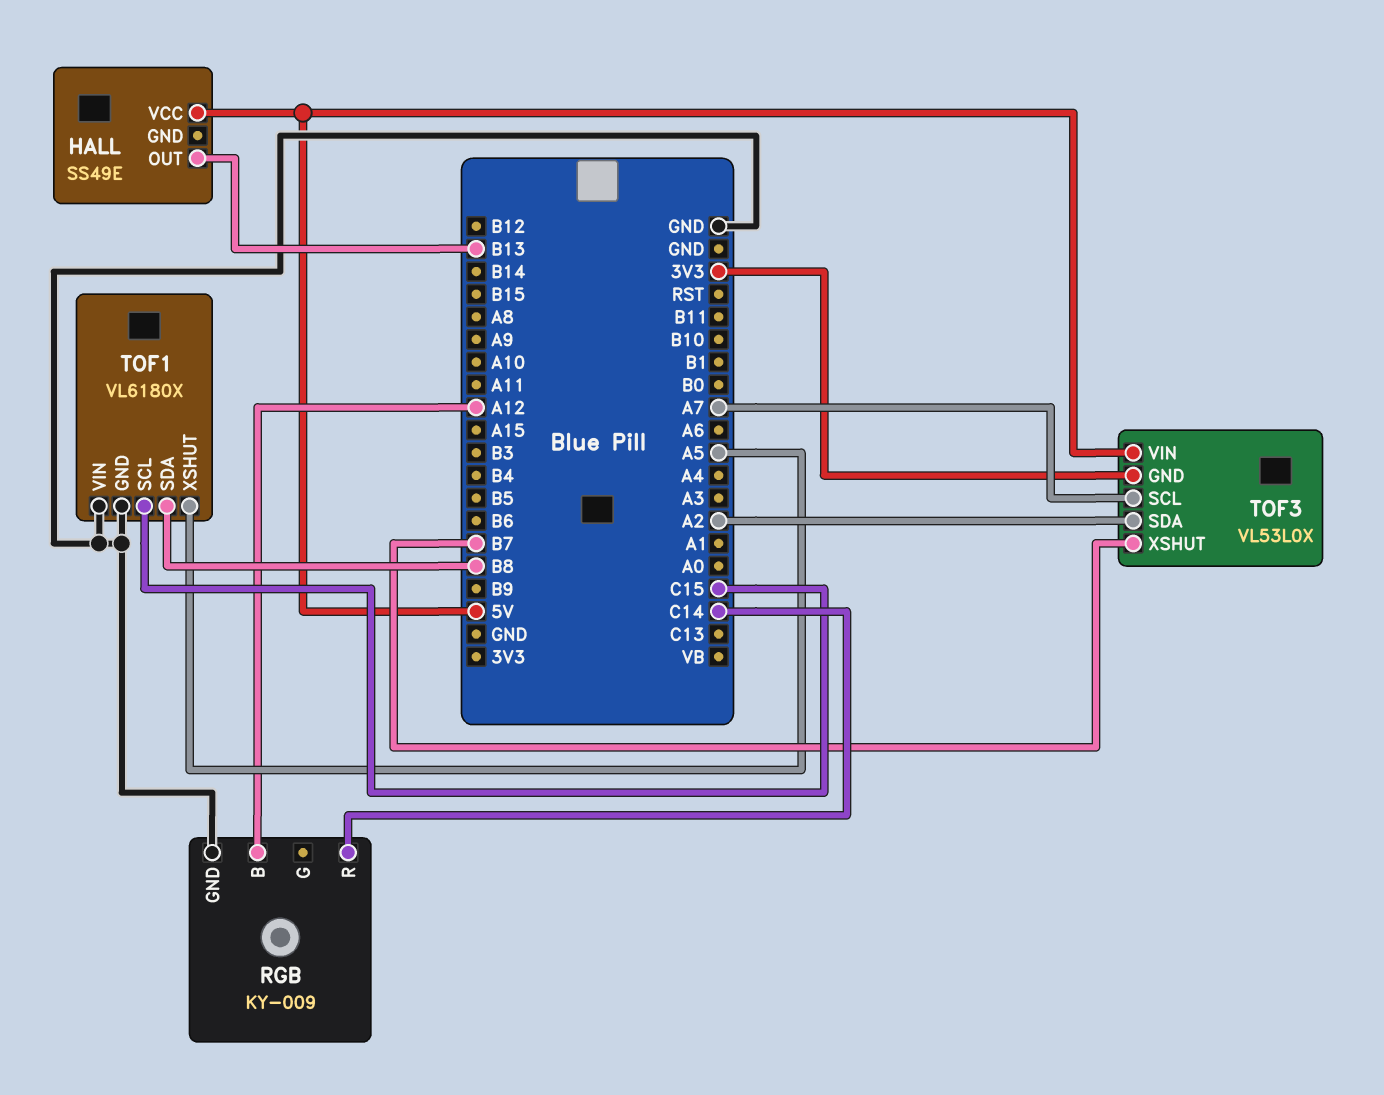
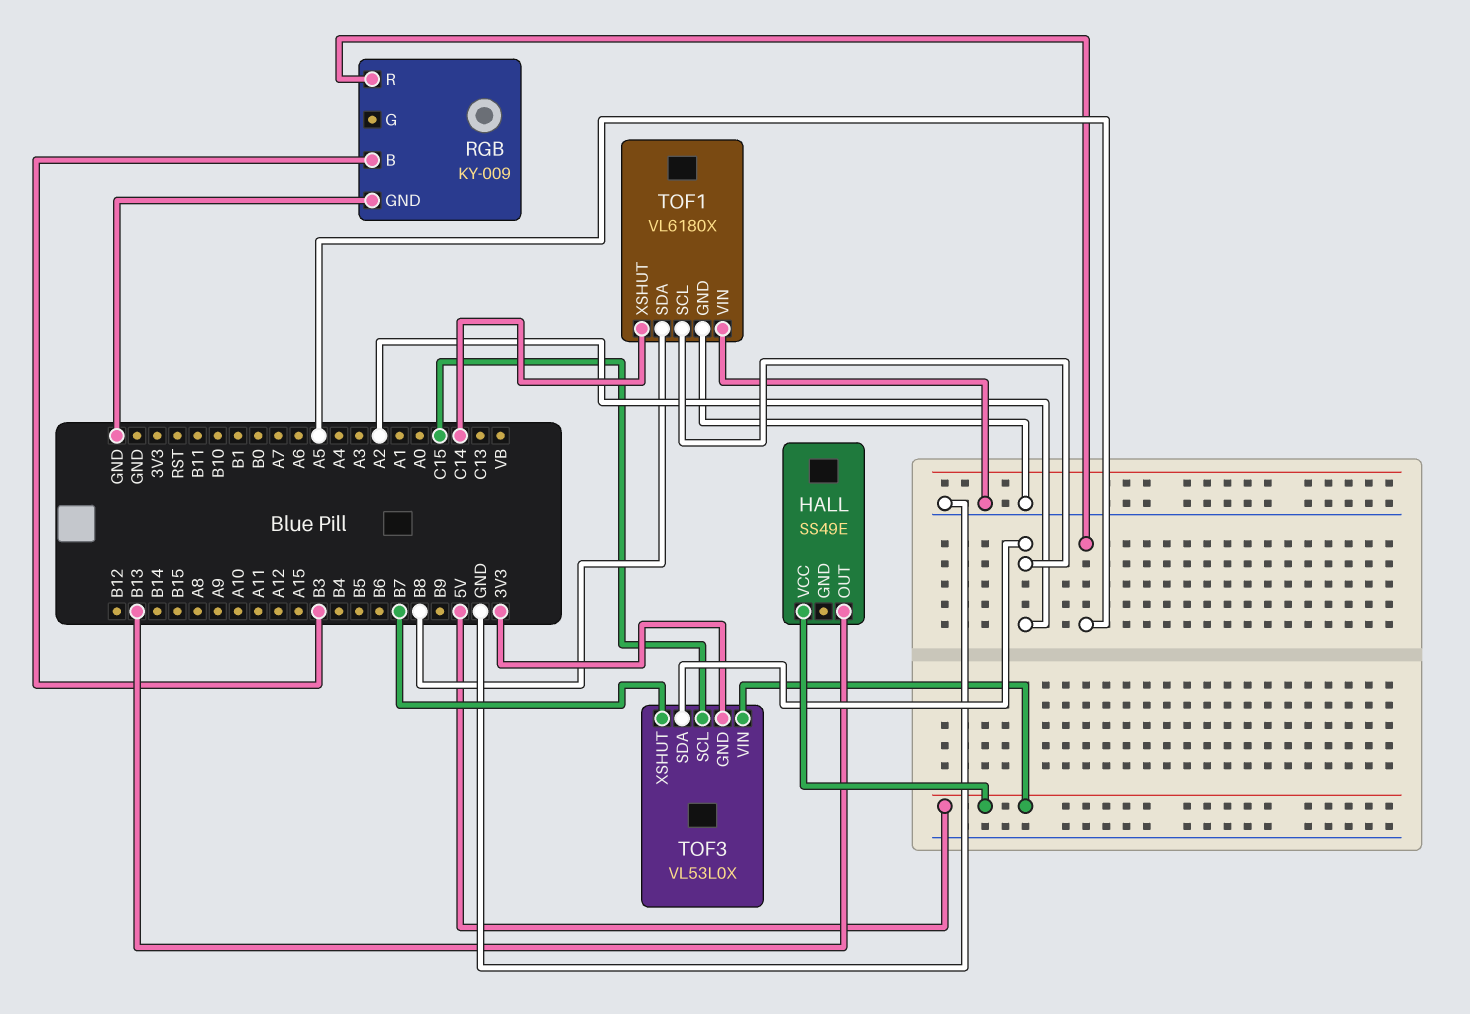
RGB pin B: A12 -> B3
RGB pin R: C14 -> A5
TOF1 pin SCL: C15 -> A2
TOF1 pin XSHUT: A5 -> C14
TOF3 pin SCL: A7 -> C15

